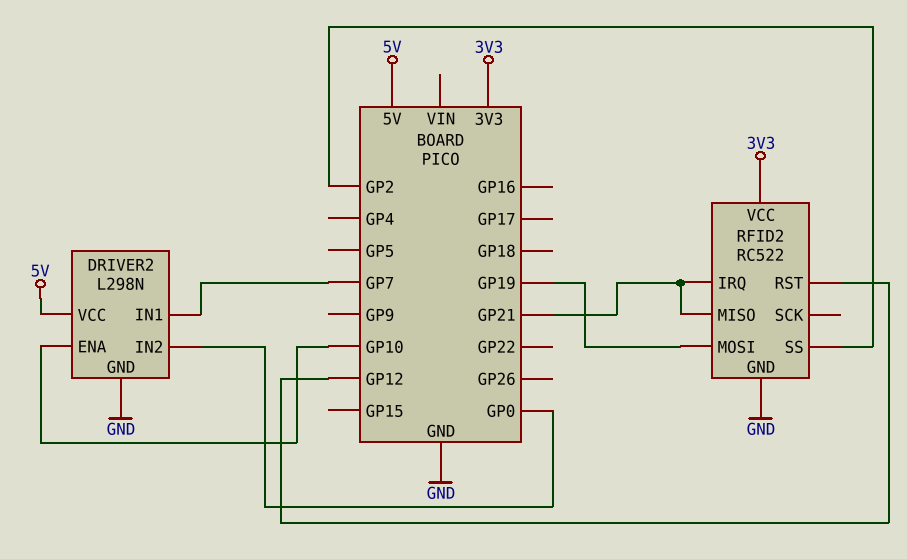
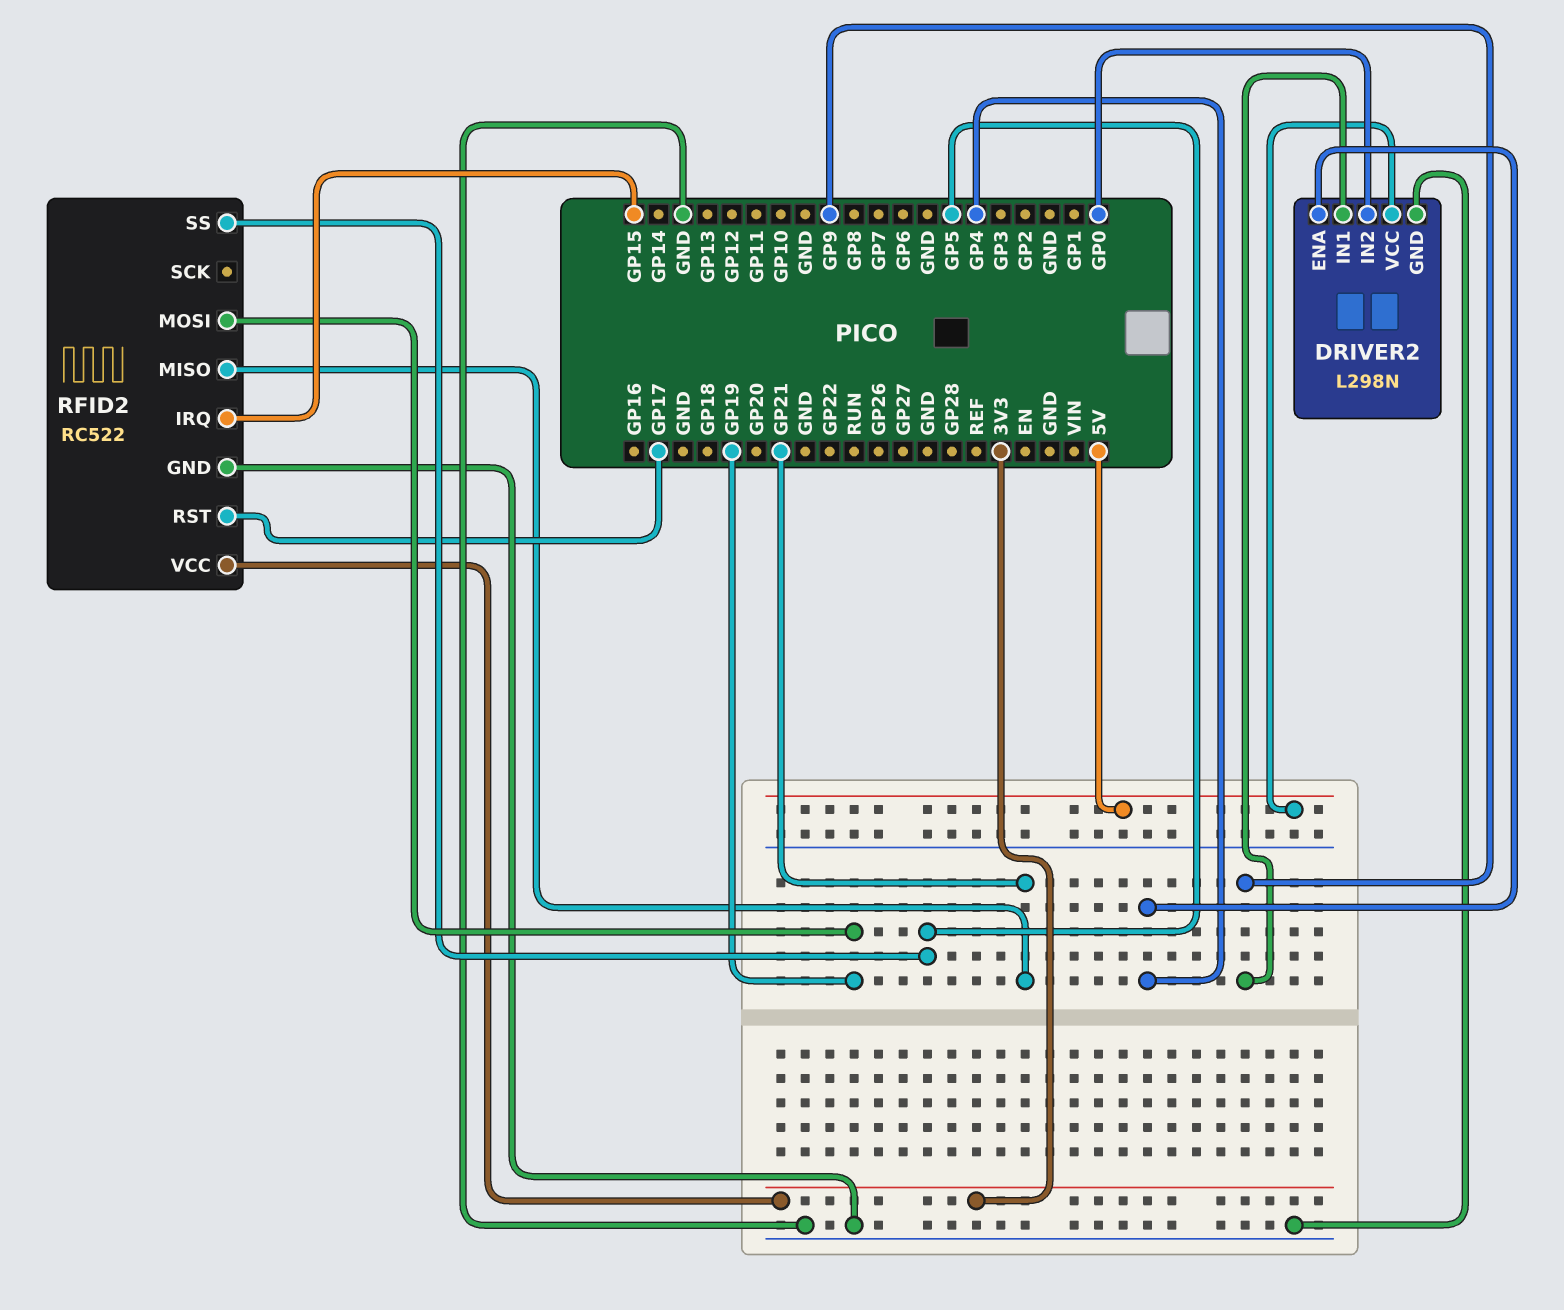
DRIVER2 pin ENA: GP10 -> GP4
DRIVER2 pin IN1: GP7 -> GP9
RFID2 pin IRQ: GP21 -> GP15
RFID2 pin RST: GP12 -> GP17
RFID2 pin SS: GP2 -> GP5

